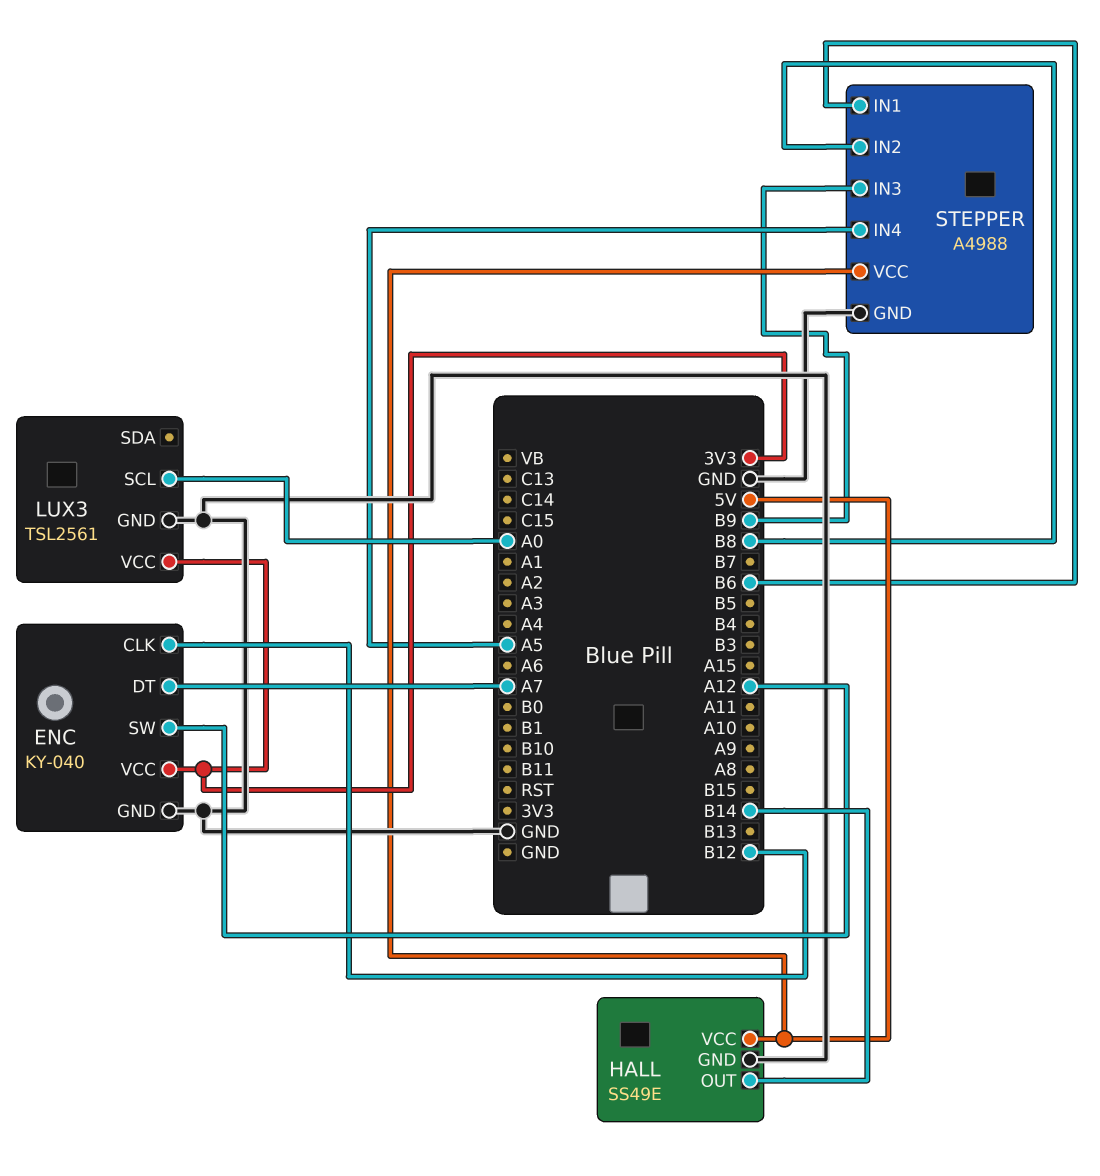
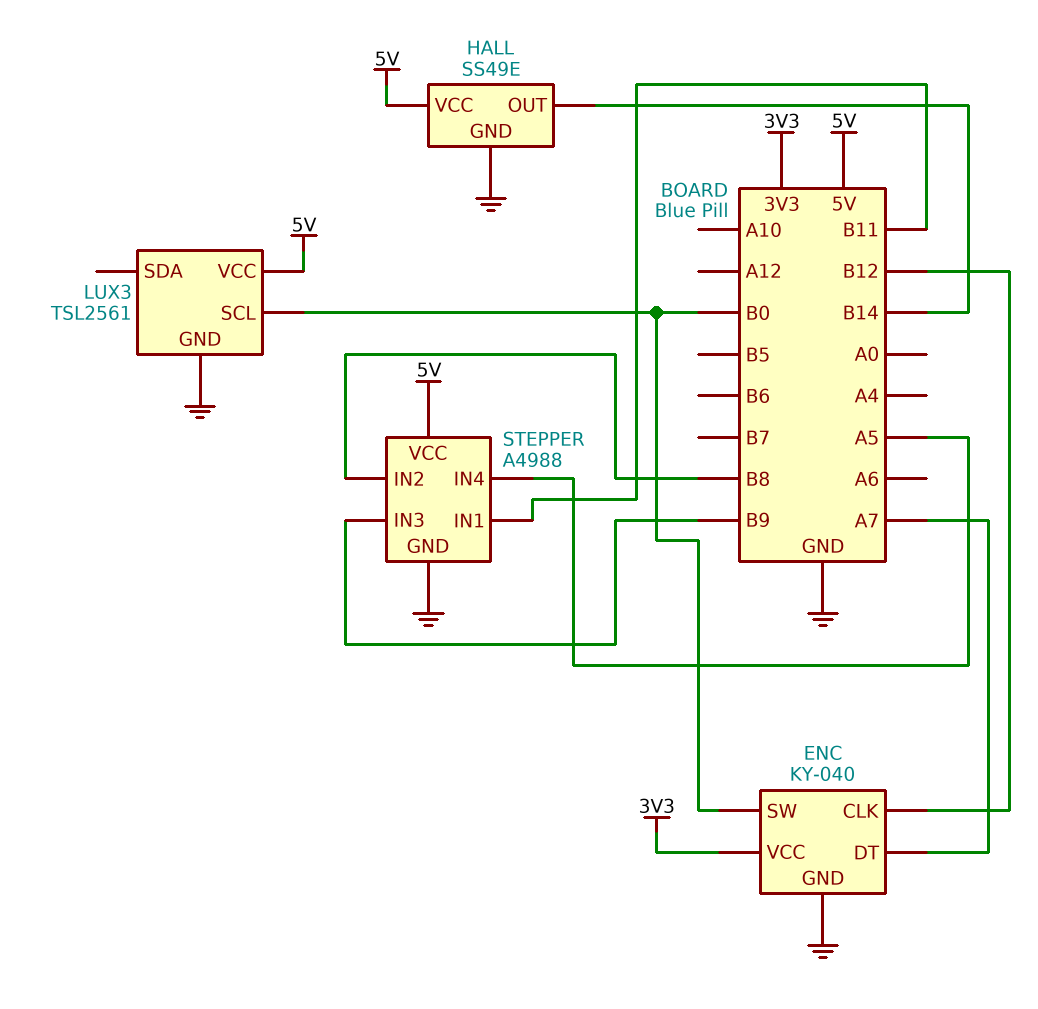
ENC pin SW: A12 -> B0
LUX3 pin SCL: A0 -> B0
LUX3 pin VCC: 3V3 -> 5V
STEPPER pin IN1: B6 -> B11

